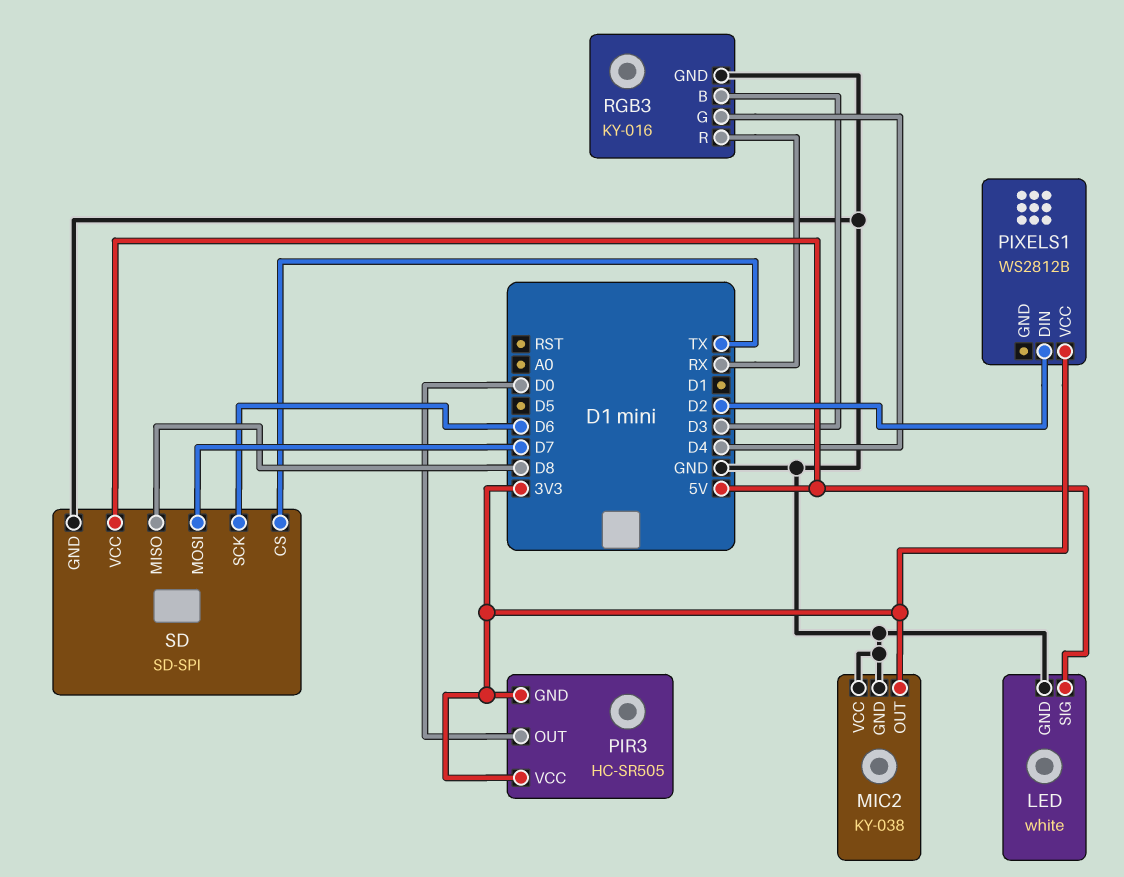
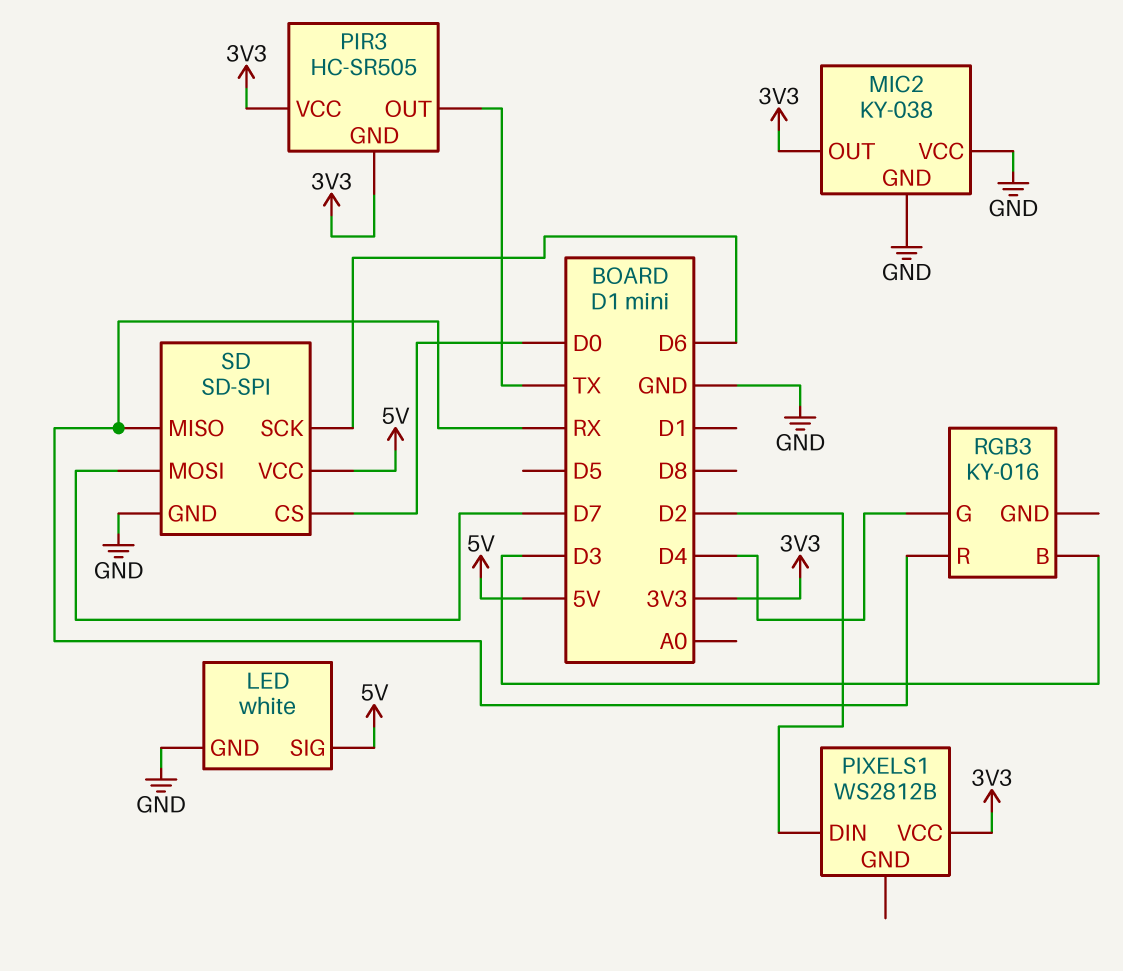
PIR3 pin OUT: D0 -> TX
RGB3 pin GND: GND -> none
SD pin CS: TX -> D0
SD pin MISO: D8 -> RX

